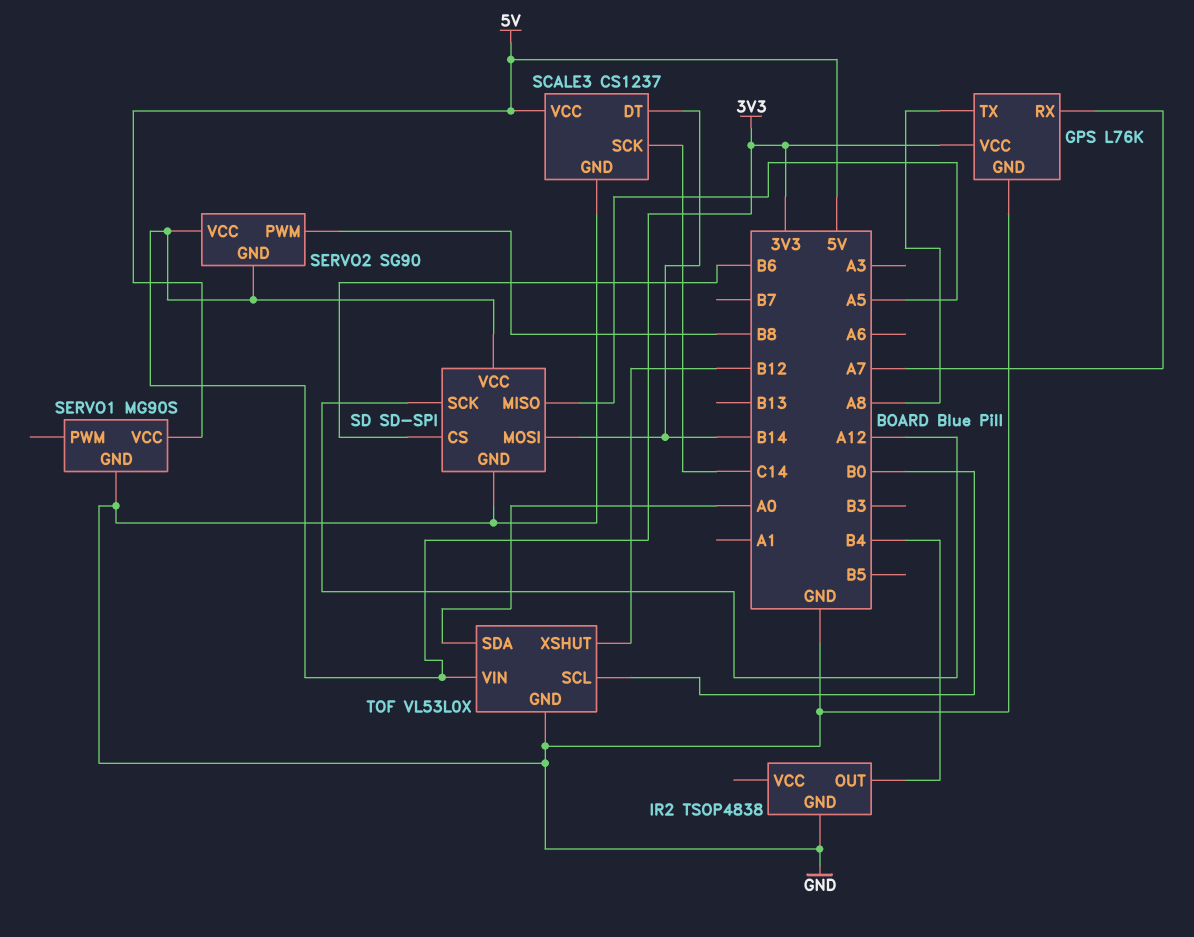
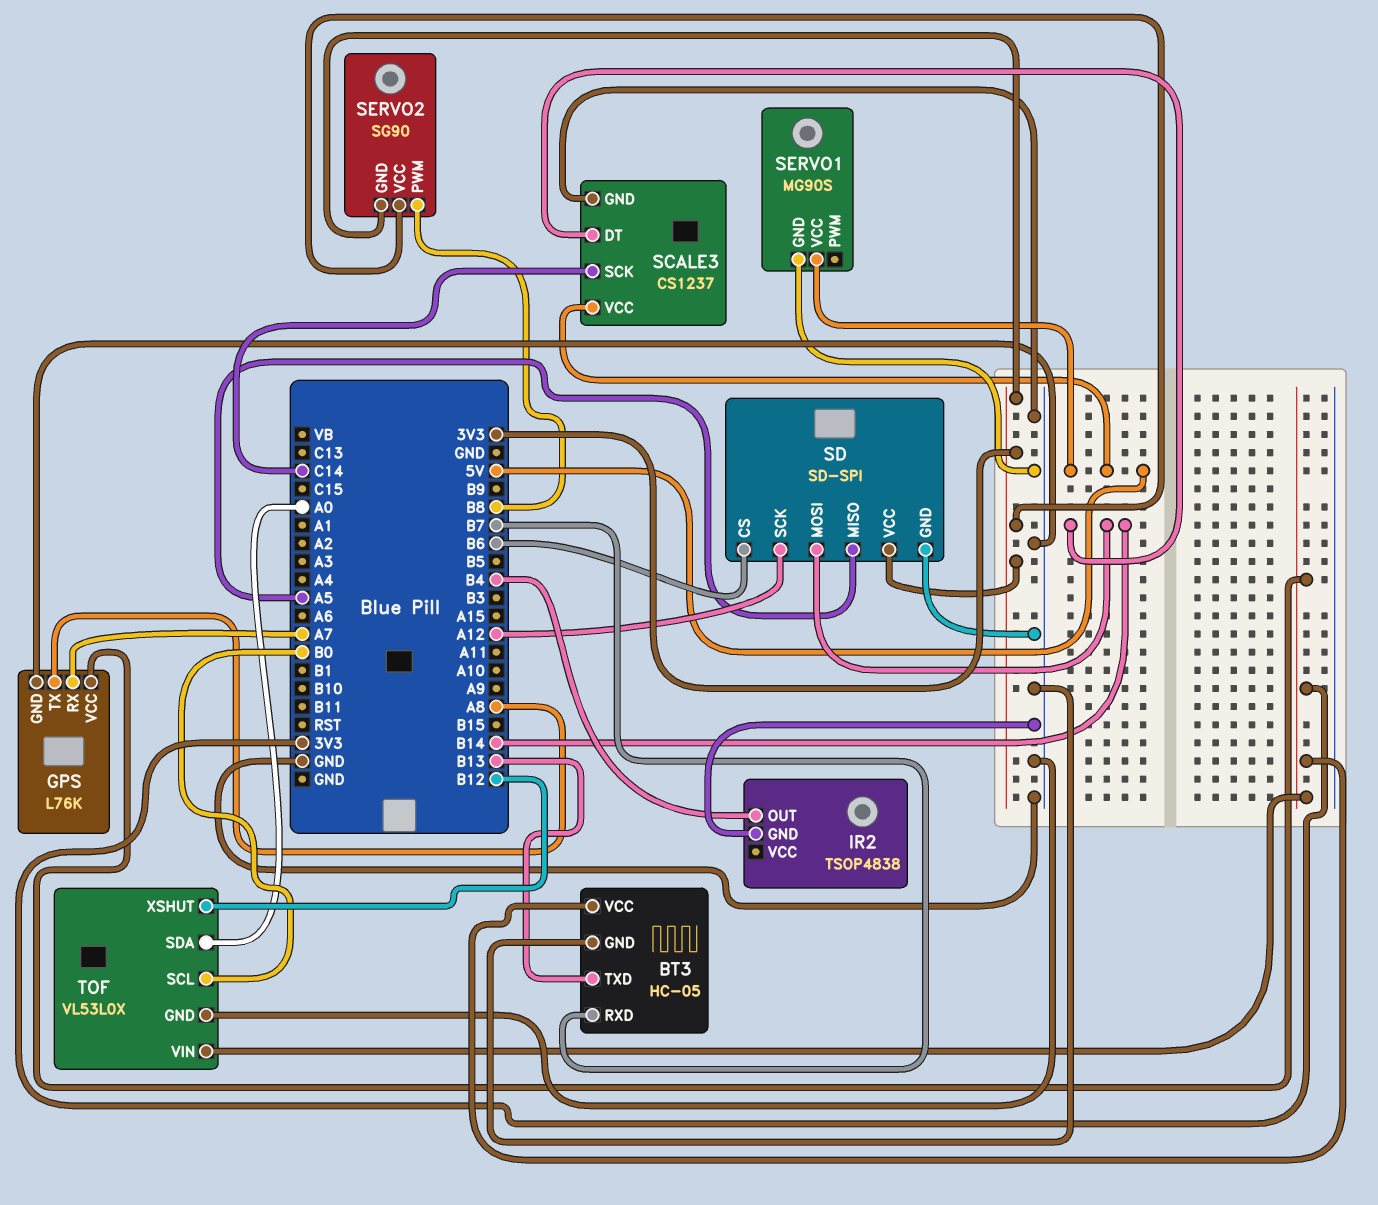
BT3: none -> HC-05
BT3 pin GND: none -> GND
BT3 pin RXD: none -> B7
BT3 pin TXD: none -> B13
BT3 pin VCC: none -> 3V3

